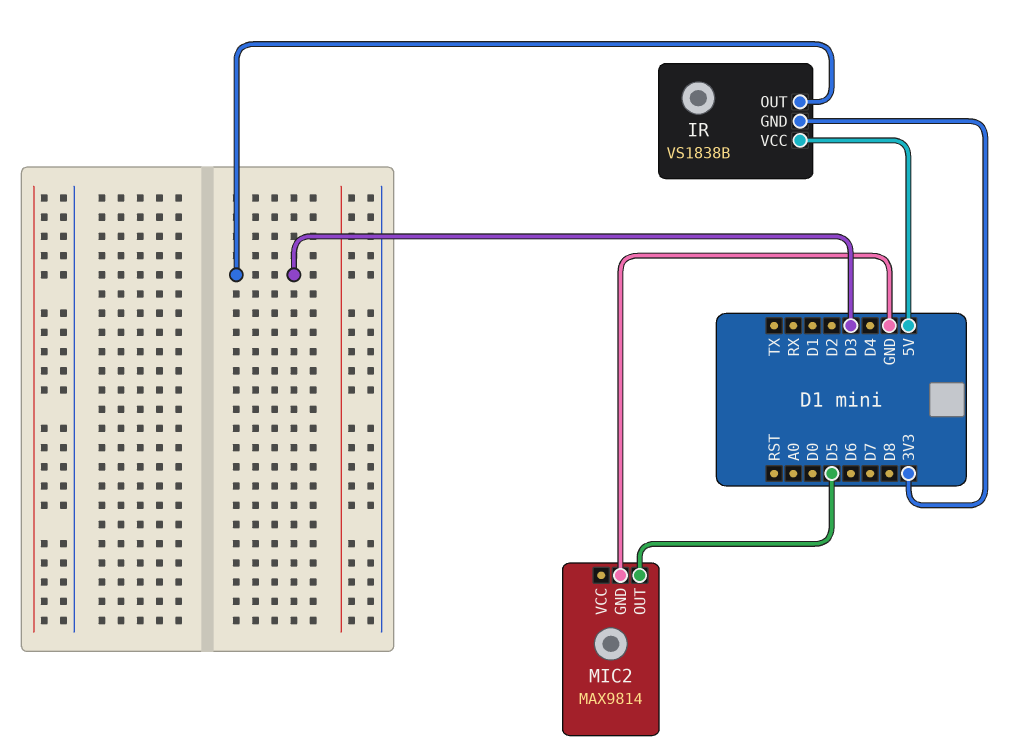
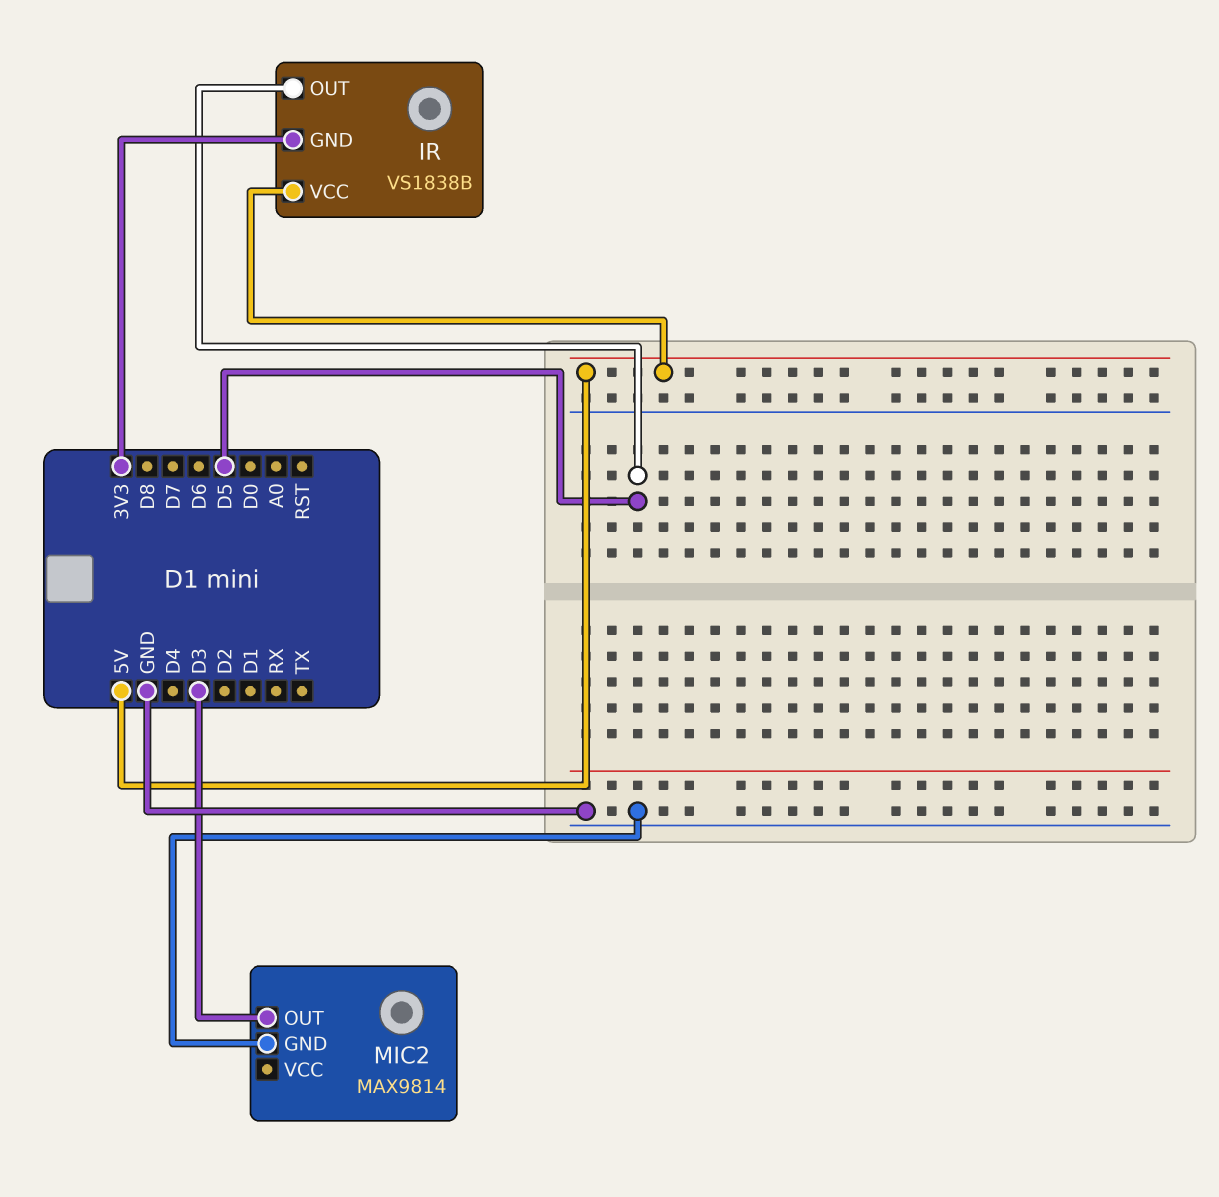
IR pin OUT: D3 -> D5
MIC2 pin OUT: D5 -> D3

